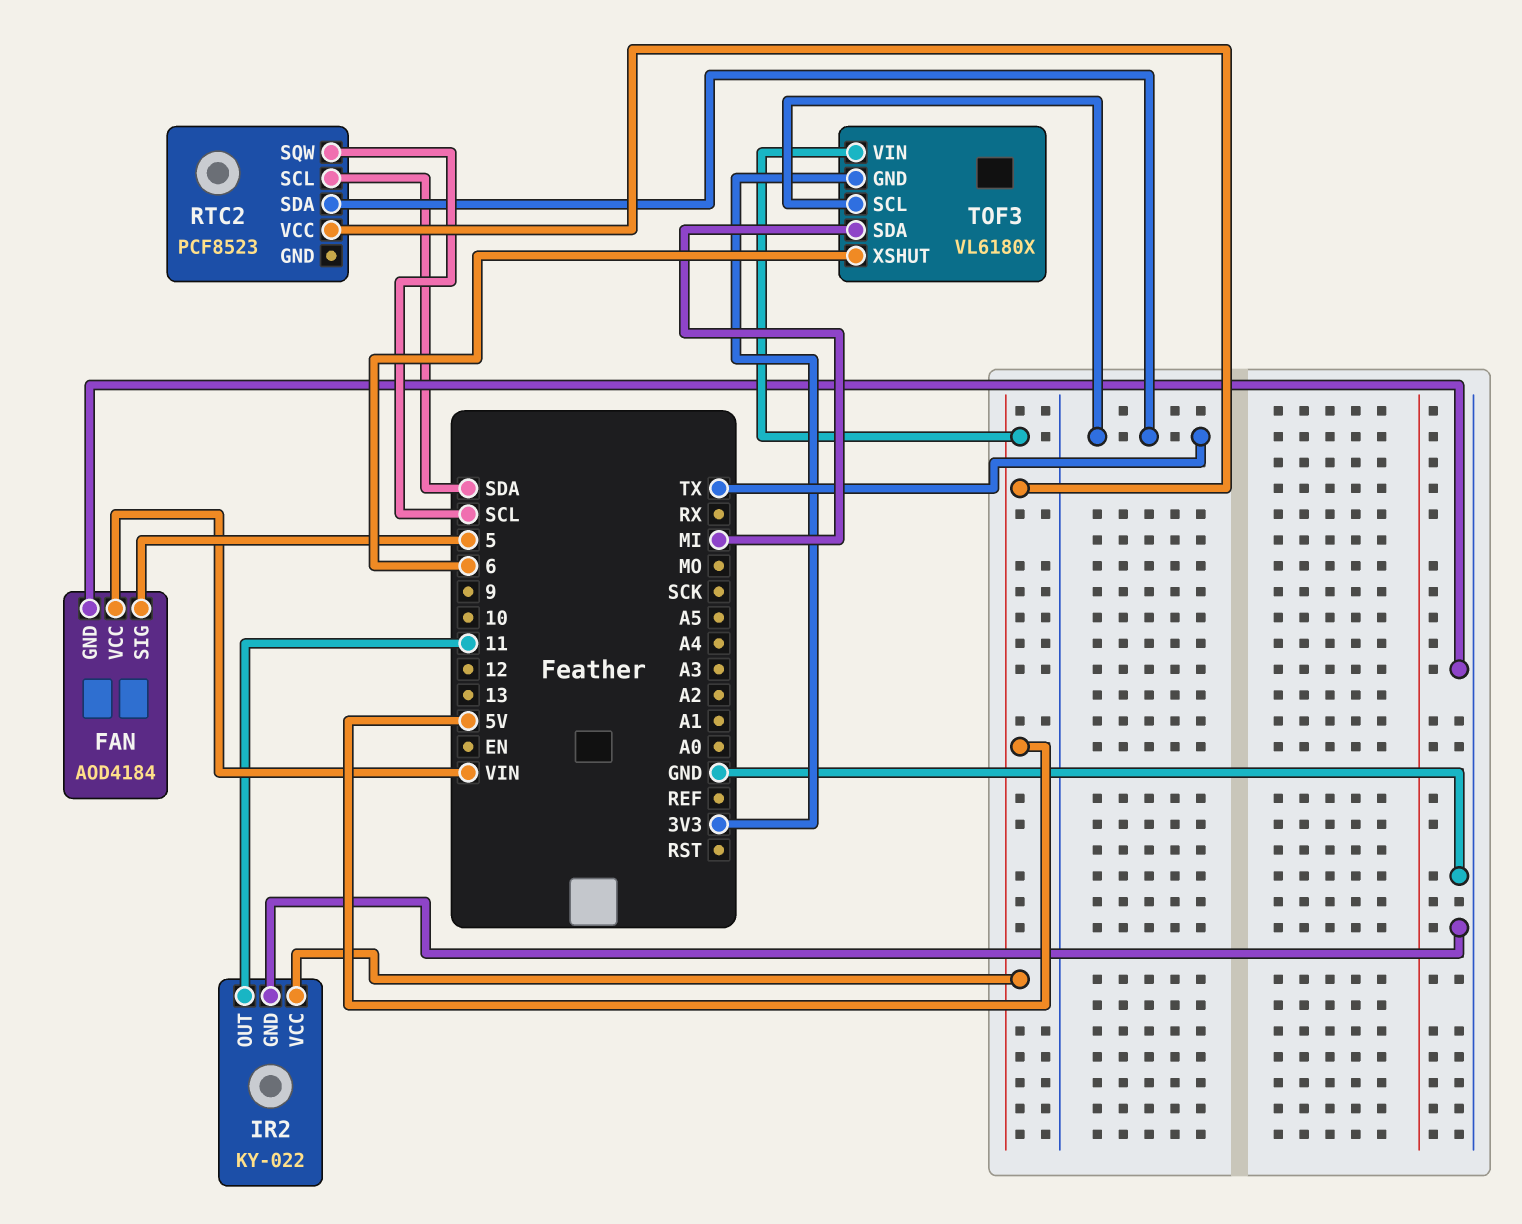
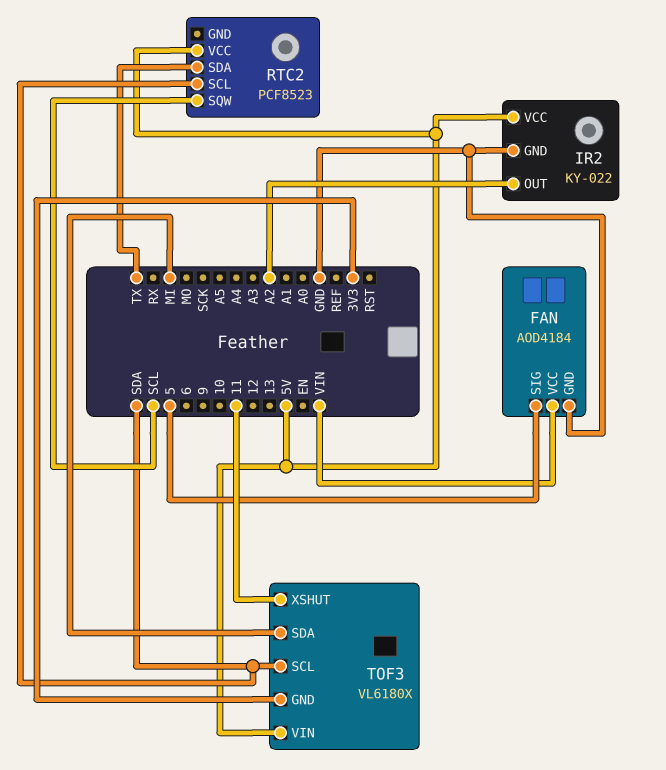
IR2 pin OUT: 11 -> A2
TOF3 pin SCL: TX -> SDA
TOF3 pin XSHUT: 6 -> 11

